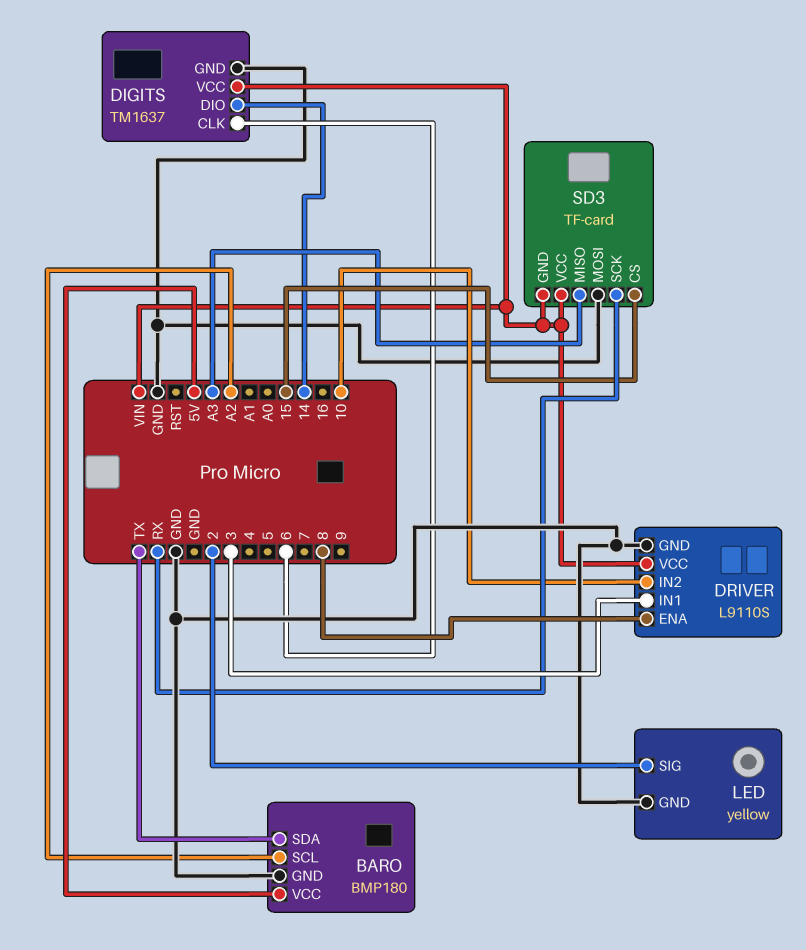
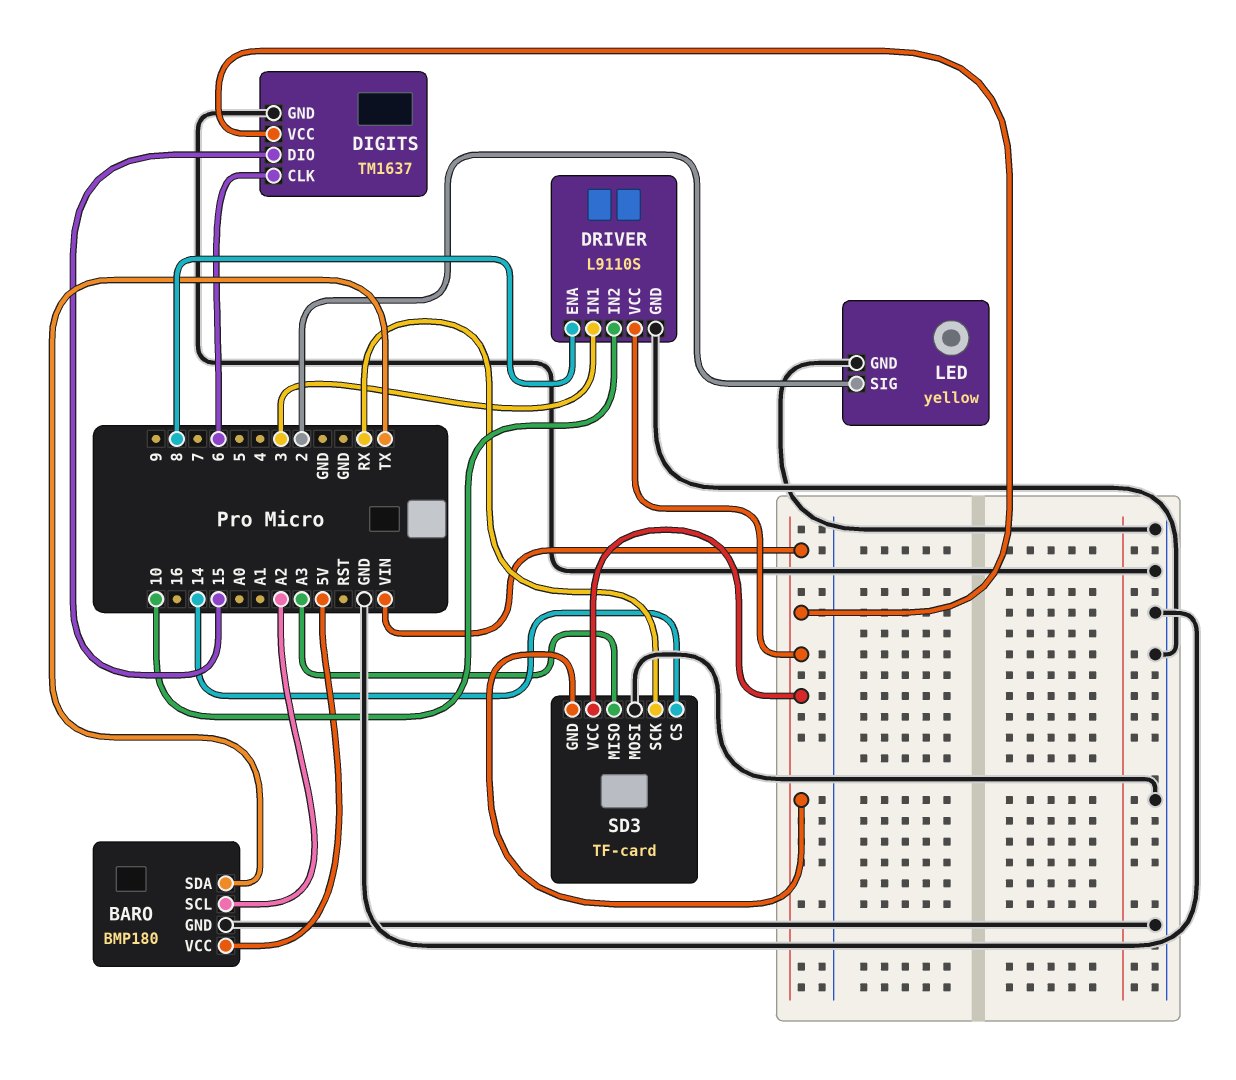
DIGITS pin DIO: 14 -> 15
SD3 pin CS: 15 -> 14

